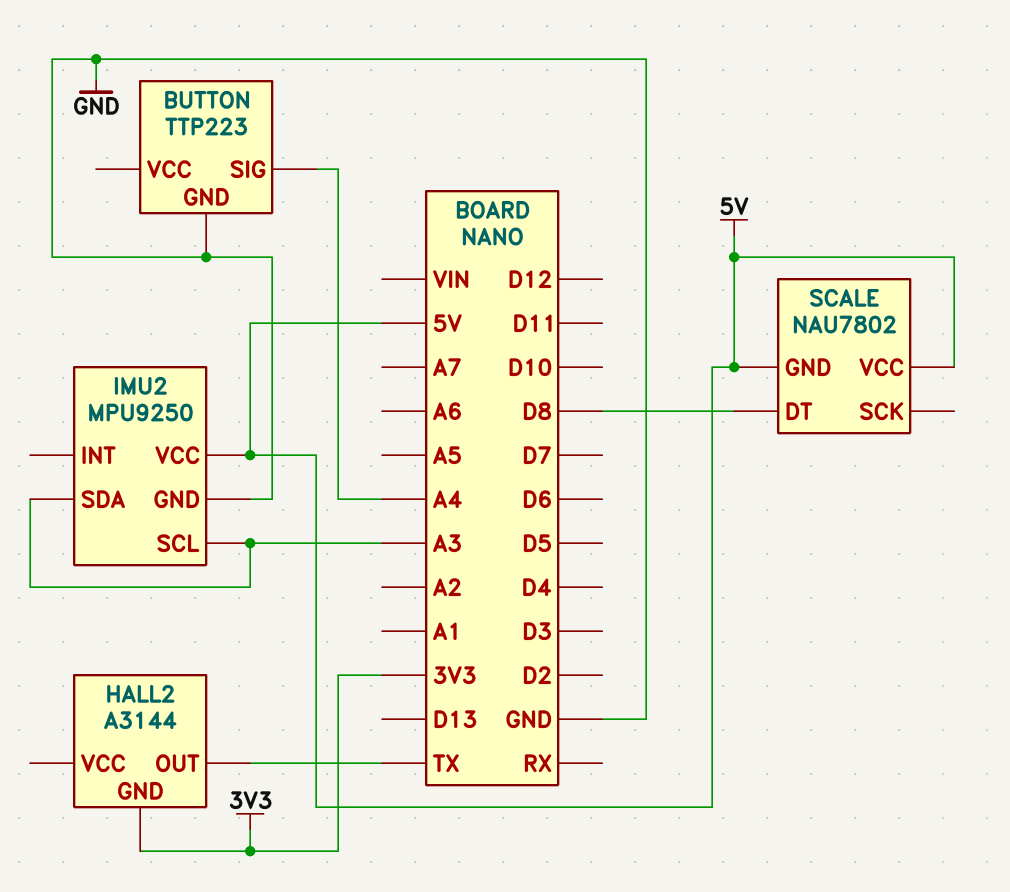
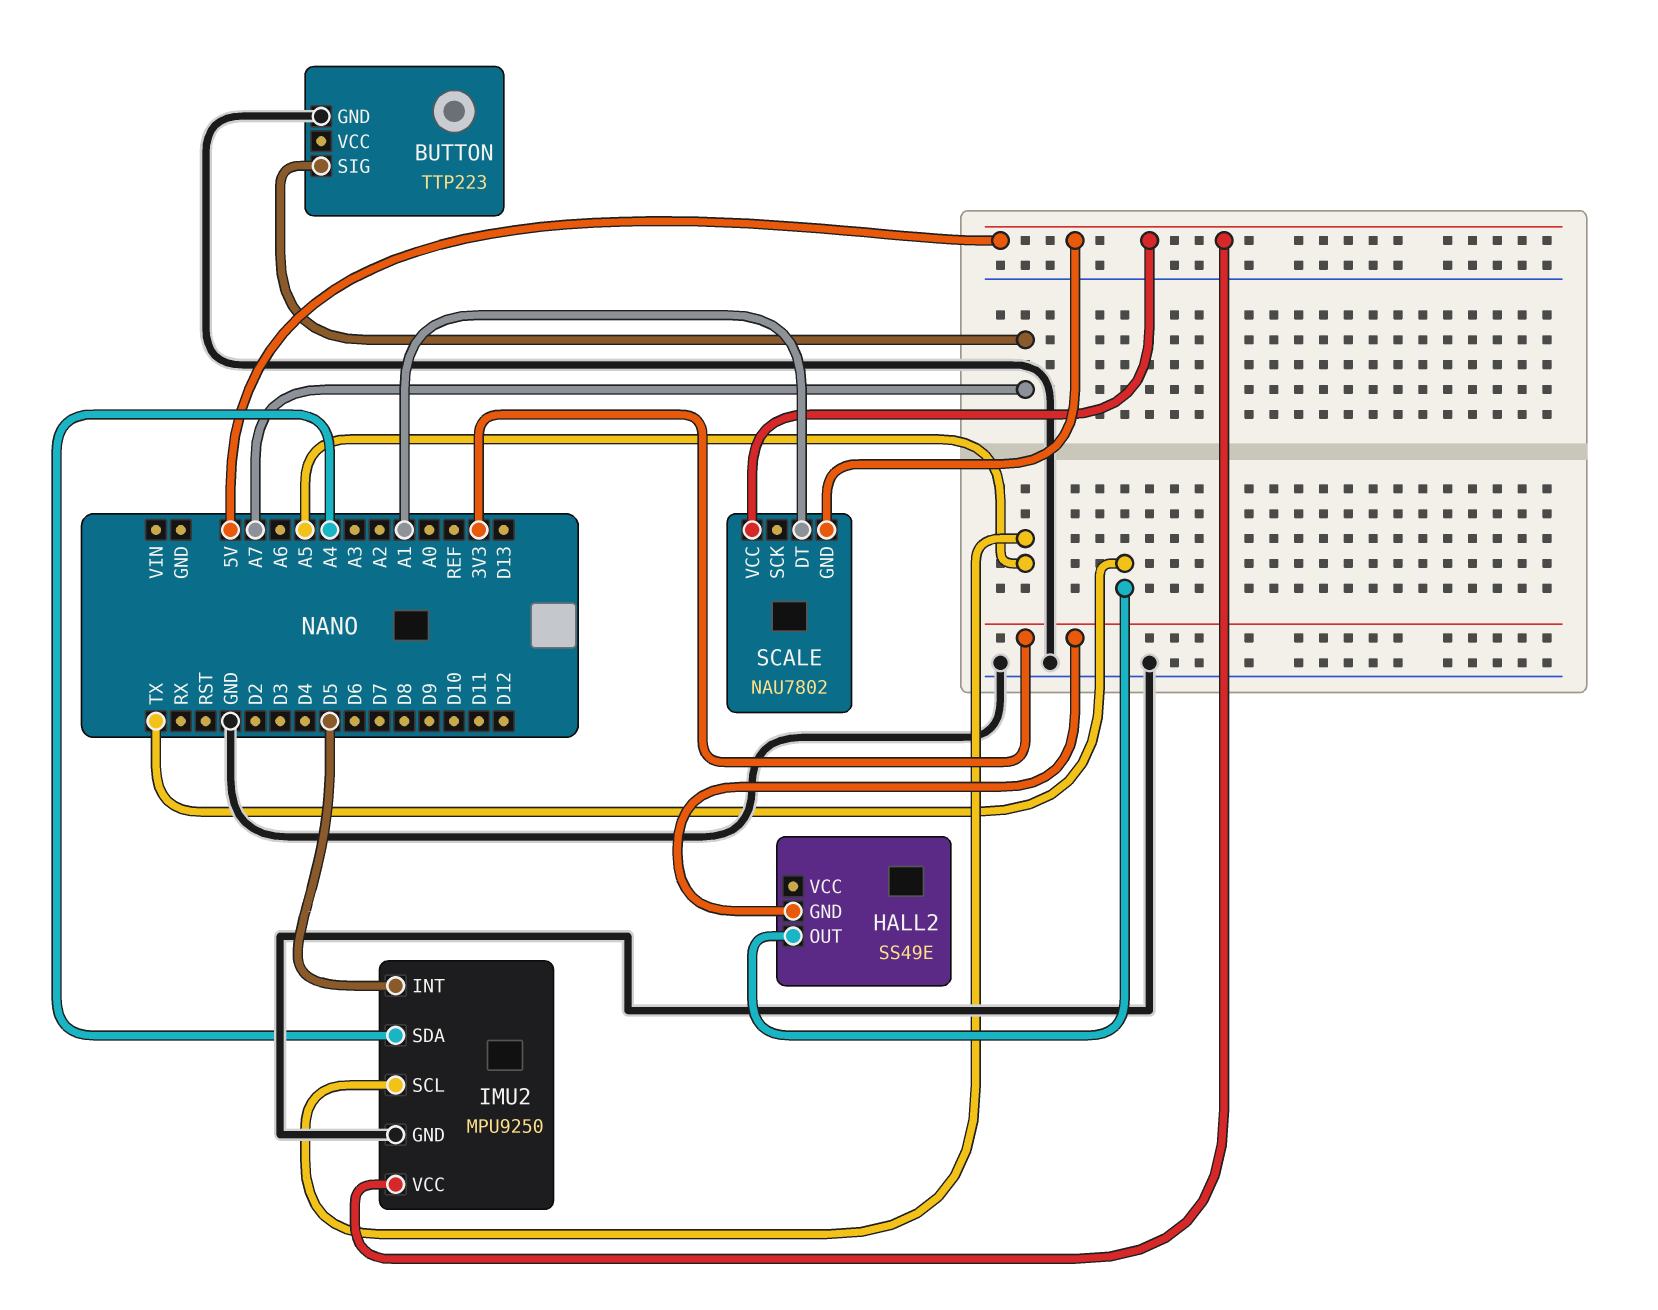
BUTTON pin SIG: A4 -> A7
HALL2: A3144 -> SS49E
IMU2 pin INT: none -> D5
IMU2 pin SCL: A3 -> A5
IMU2 pin SDA: A3 -> A4
SCALE pin DT: D8 -> A1

